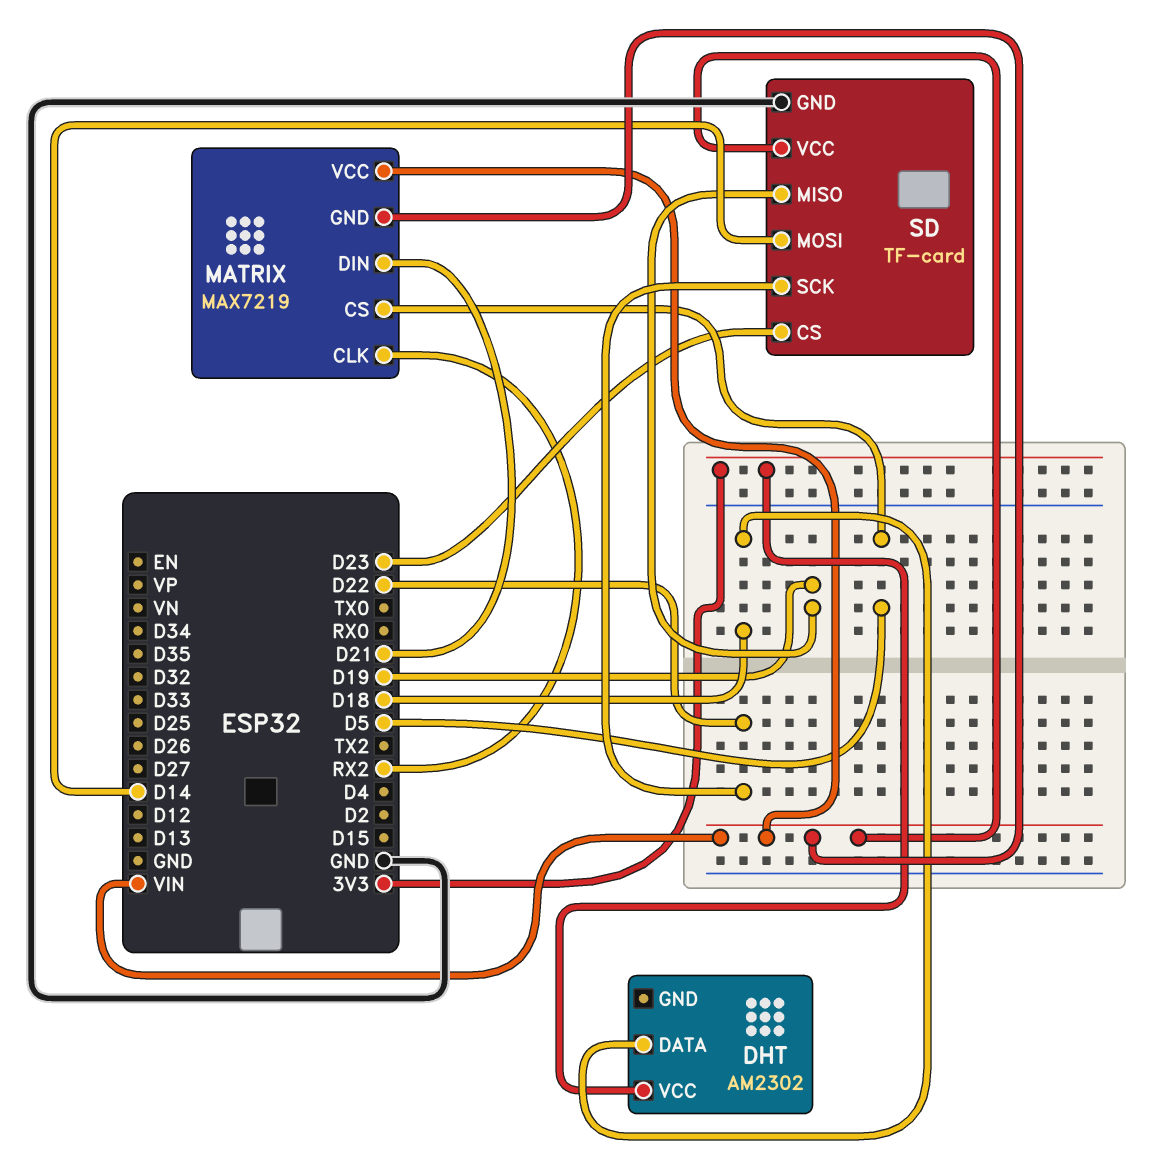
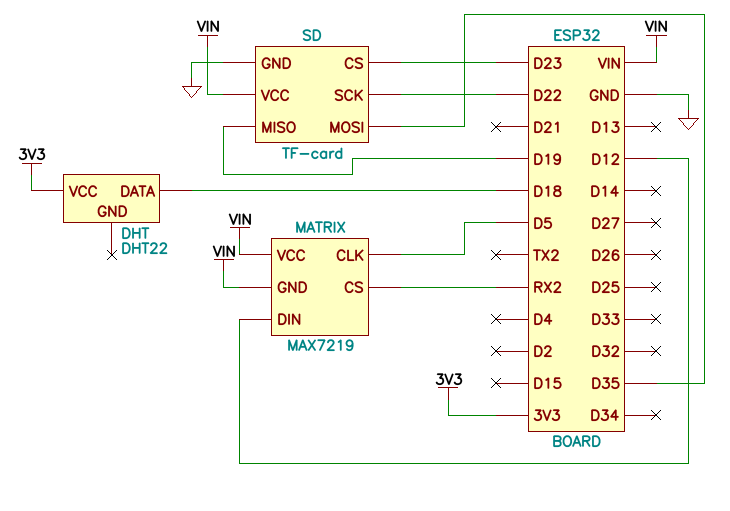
DHT: AM2302 -> DHT22
MATRIX pin CLK: RX2 -> D5
MATRIX pin CS: D5 -> RX2
MATRIX pin DIN: D21 -> D12
SD pin MOSI: D14 -> D35

